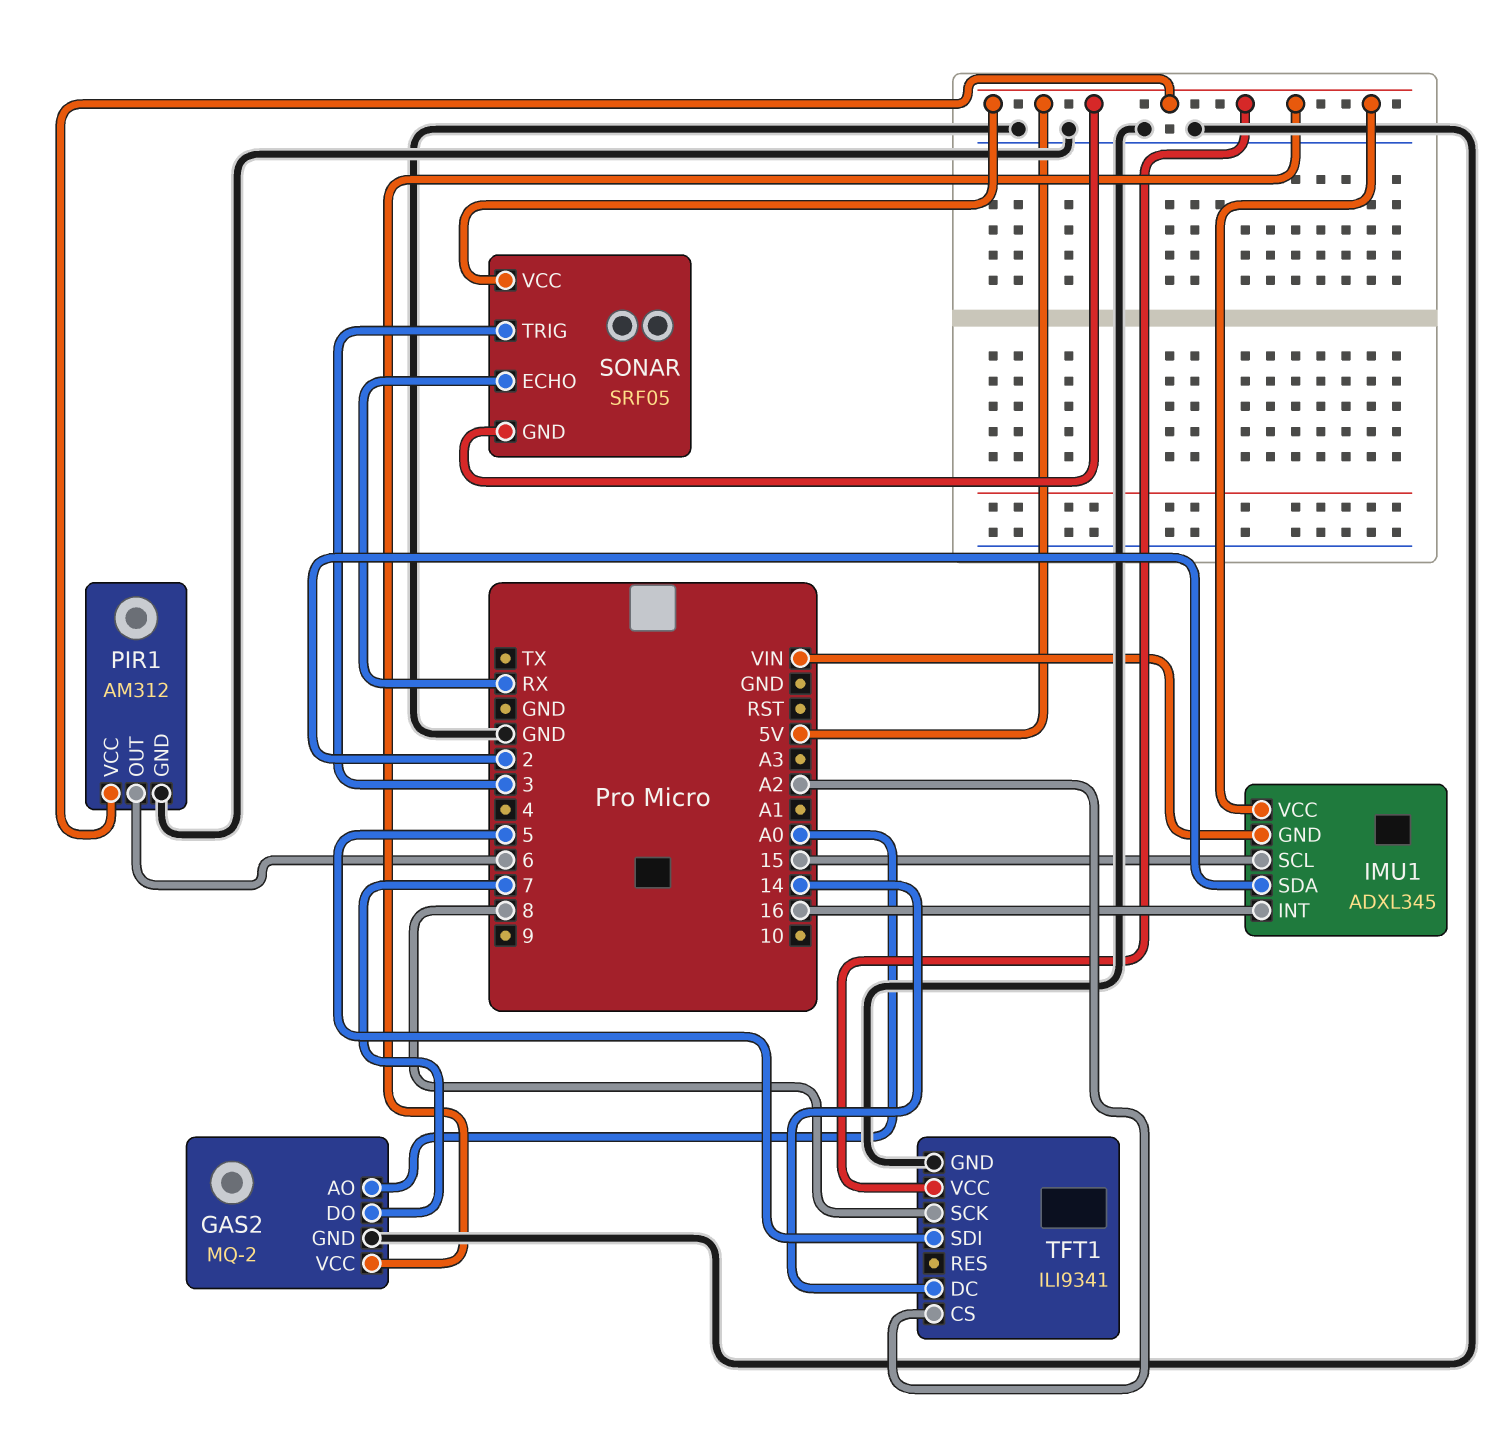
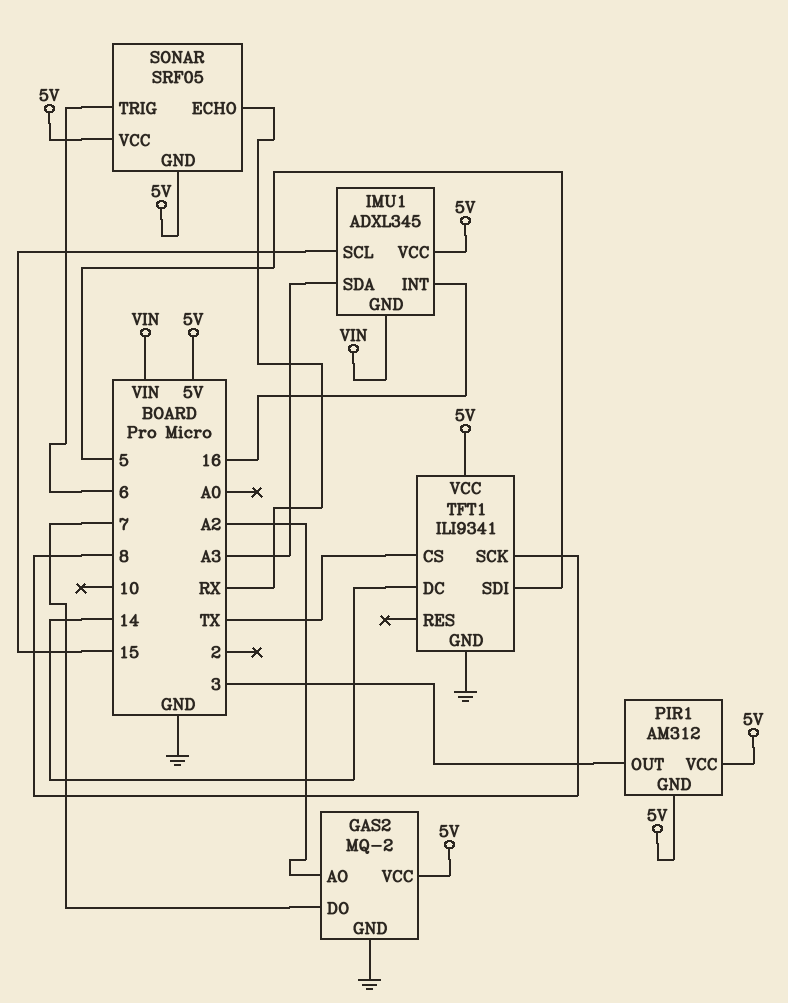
GAS2 pin AO: A0 -> A2
IMU1 pin SDA: 2 -> A3
PIR1 pin GND: GND -> 5V
PIR1 pin OUT: 6 -> 3
SONAR pin TRIG: 3 -> 6
TFT1 pin CS: A2 -> TX

